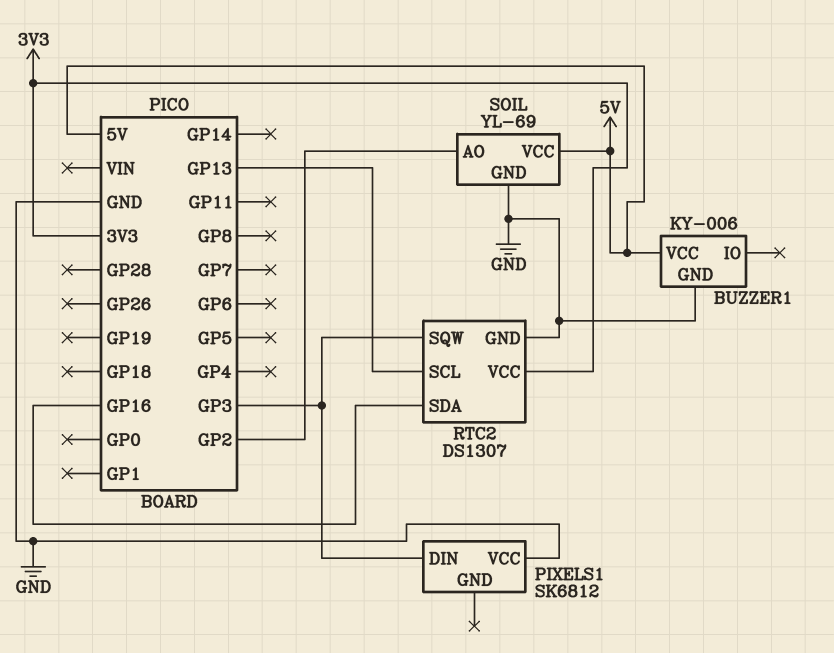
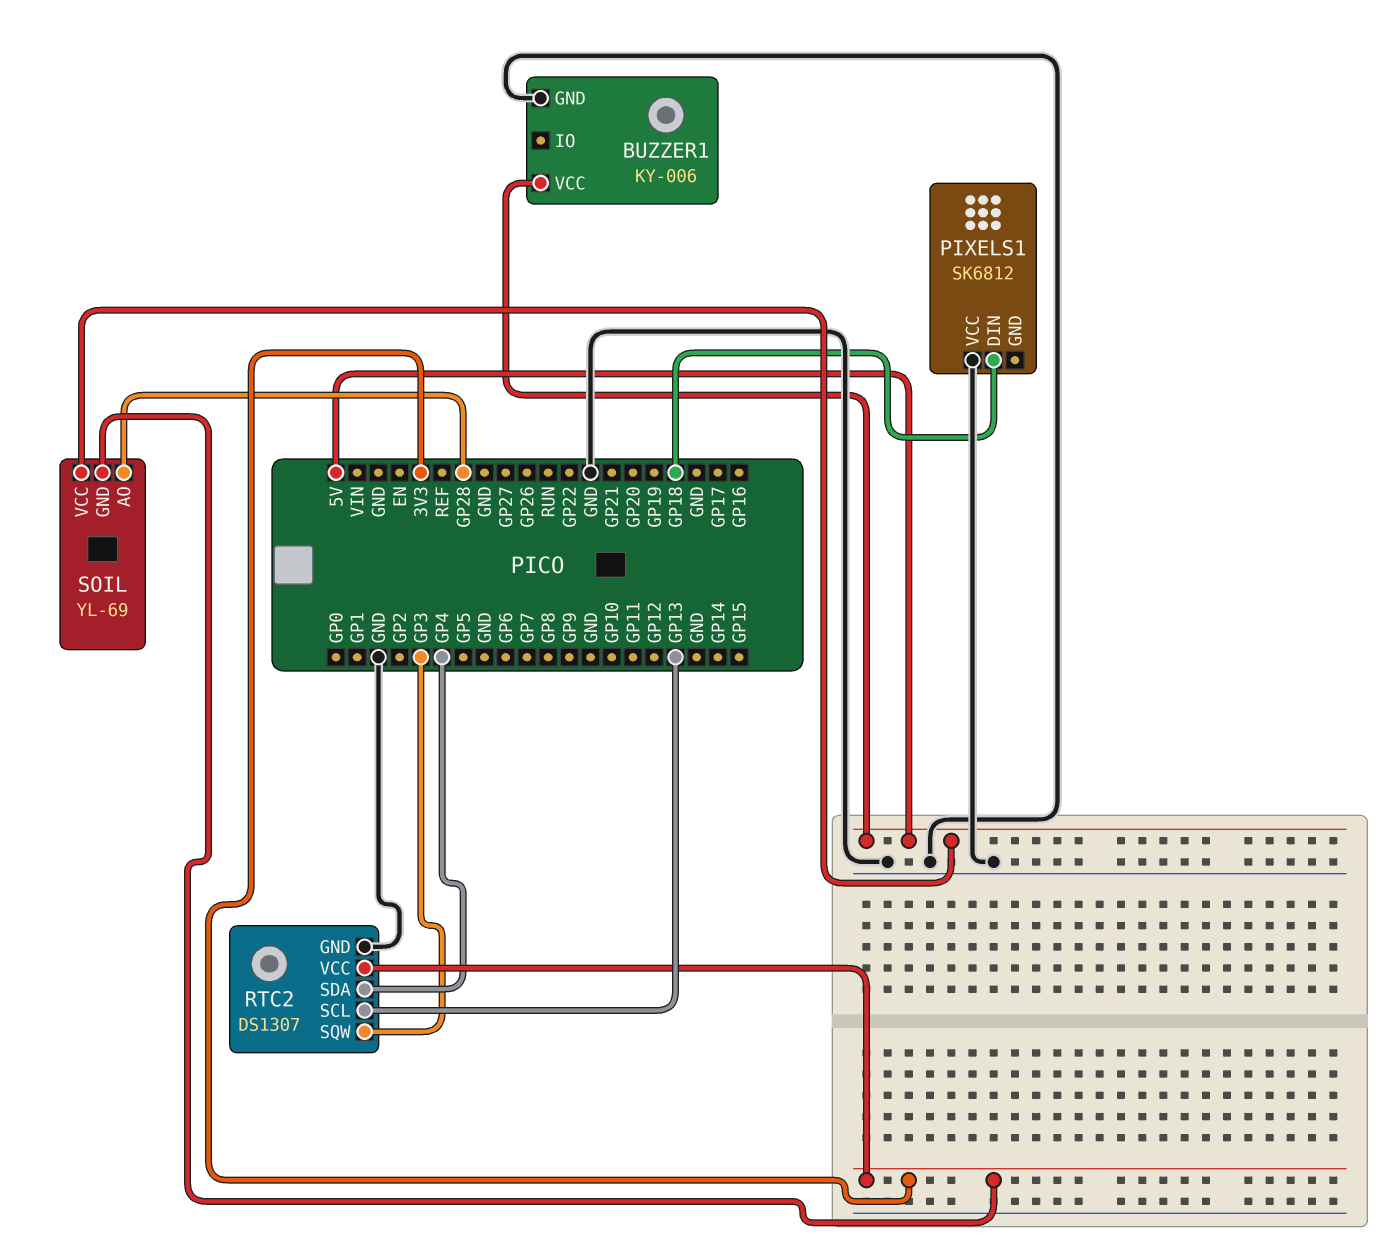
PIXELS1 pin DIN: GP3 -> GP18
RTC2 pin SDA: GP16 -> GP4
SOIL pin AO: GP2 -> GP28
SOIL pin GND: GND -> 3V3

